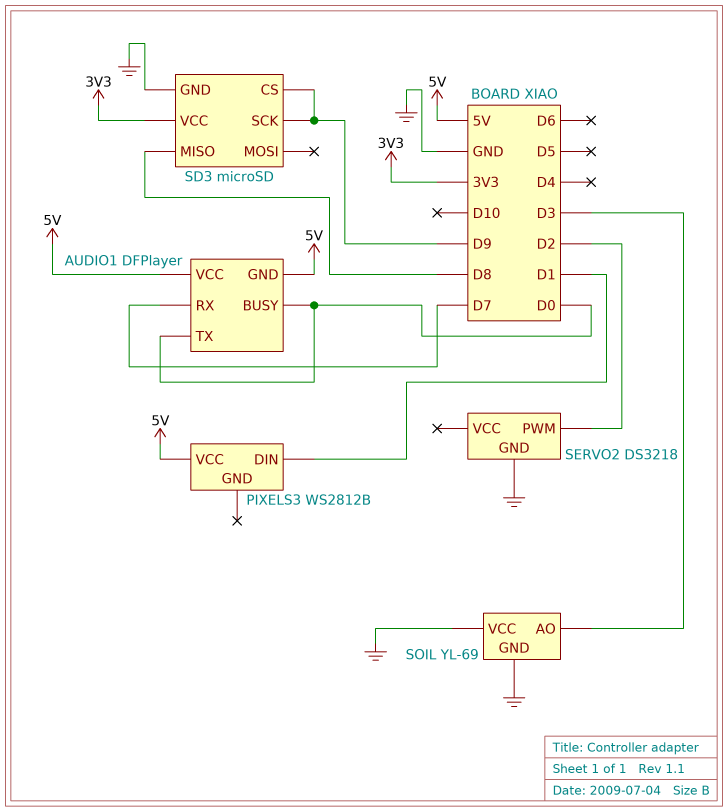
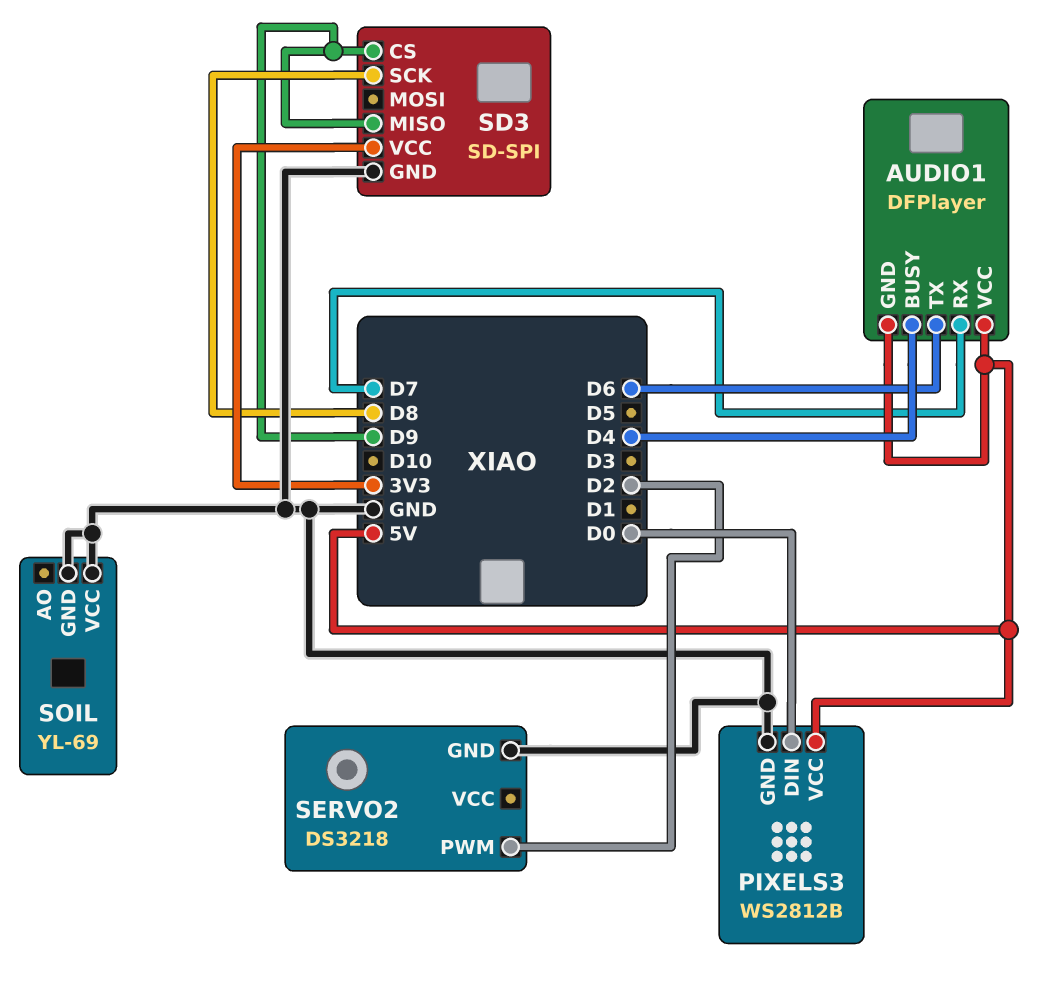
AUDIO1 pin BUSY: D0 -> D4
AUDIO1 pin TX: D0 -> D6
PIXELS3 pin DIN: D1 -> D0
PIXELS3 pin GND: none -> GND
SD3: microSD -> SD-SPI
SD3 pin MISO: D8 -> D9
SD3 pin SCK: D9 -> D8
SOIL pin AO: D3 -> none

